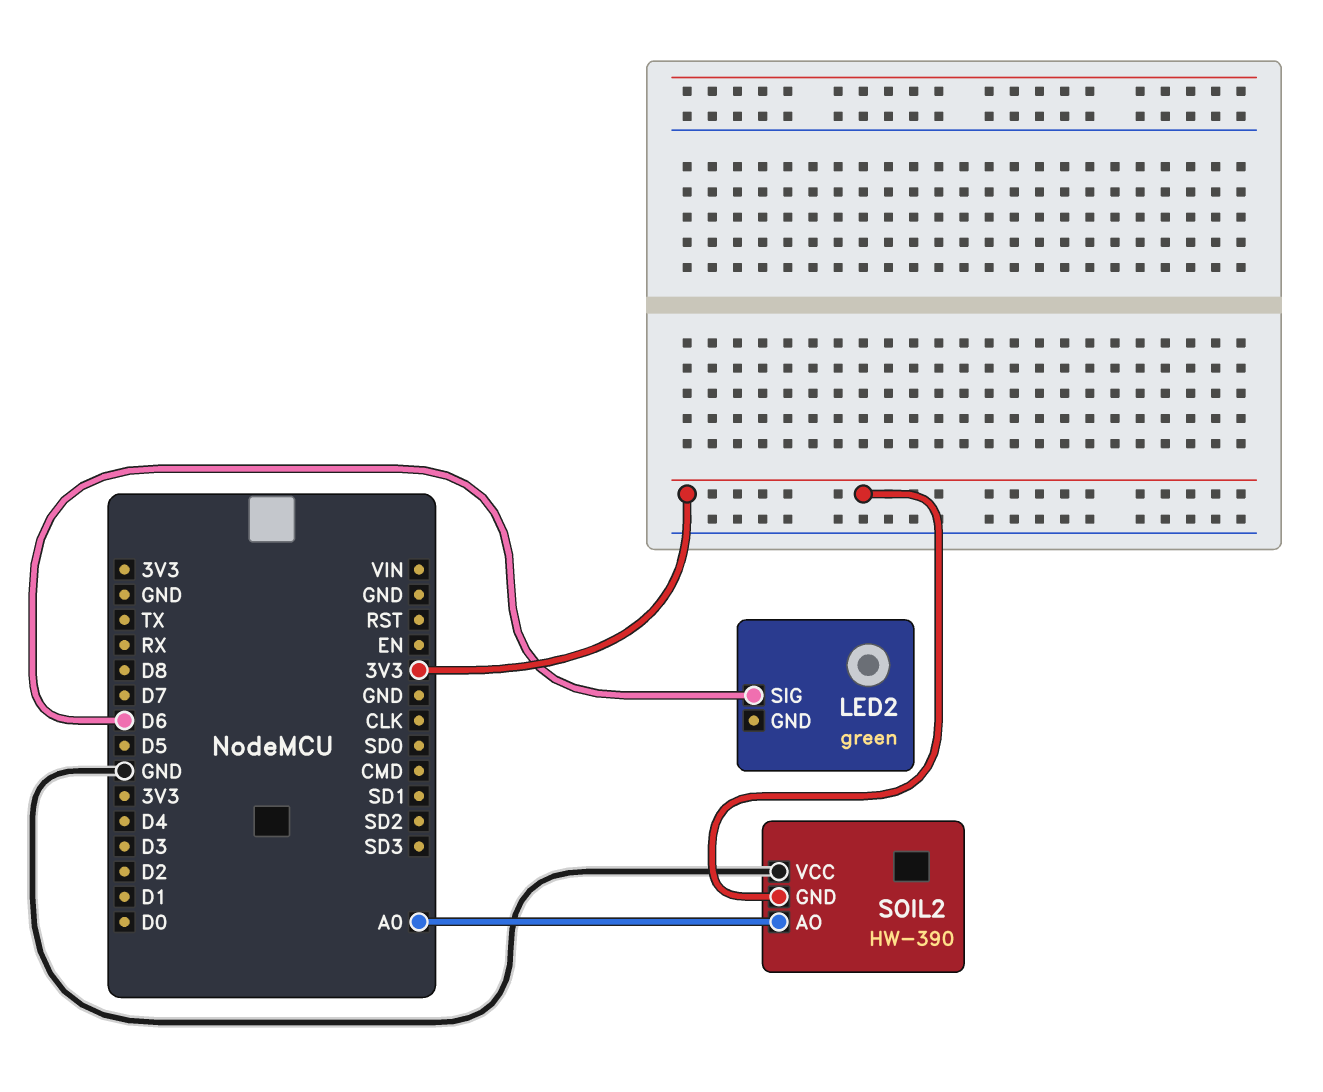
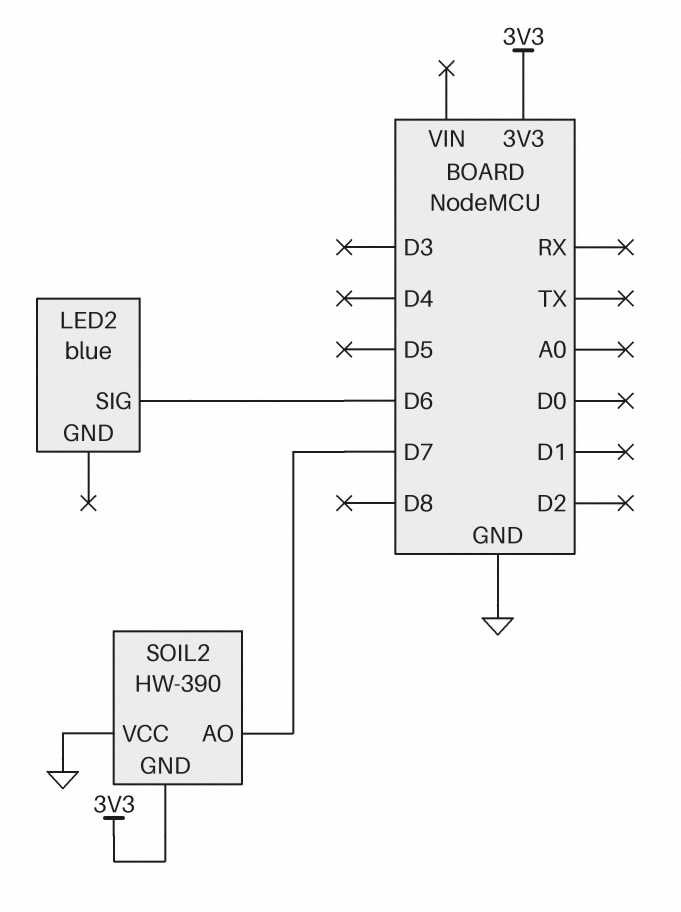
LED2: green -> blue
SOIL2 pin AO: A0 -> D7

